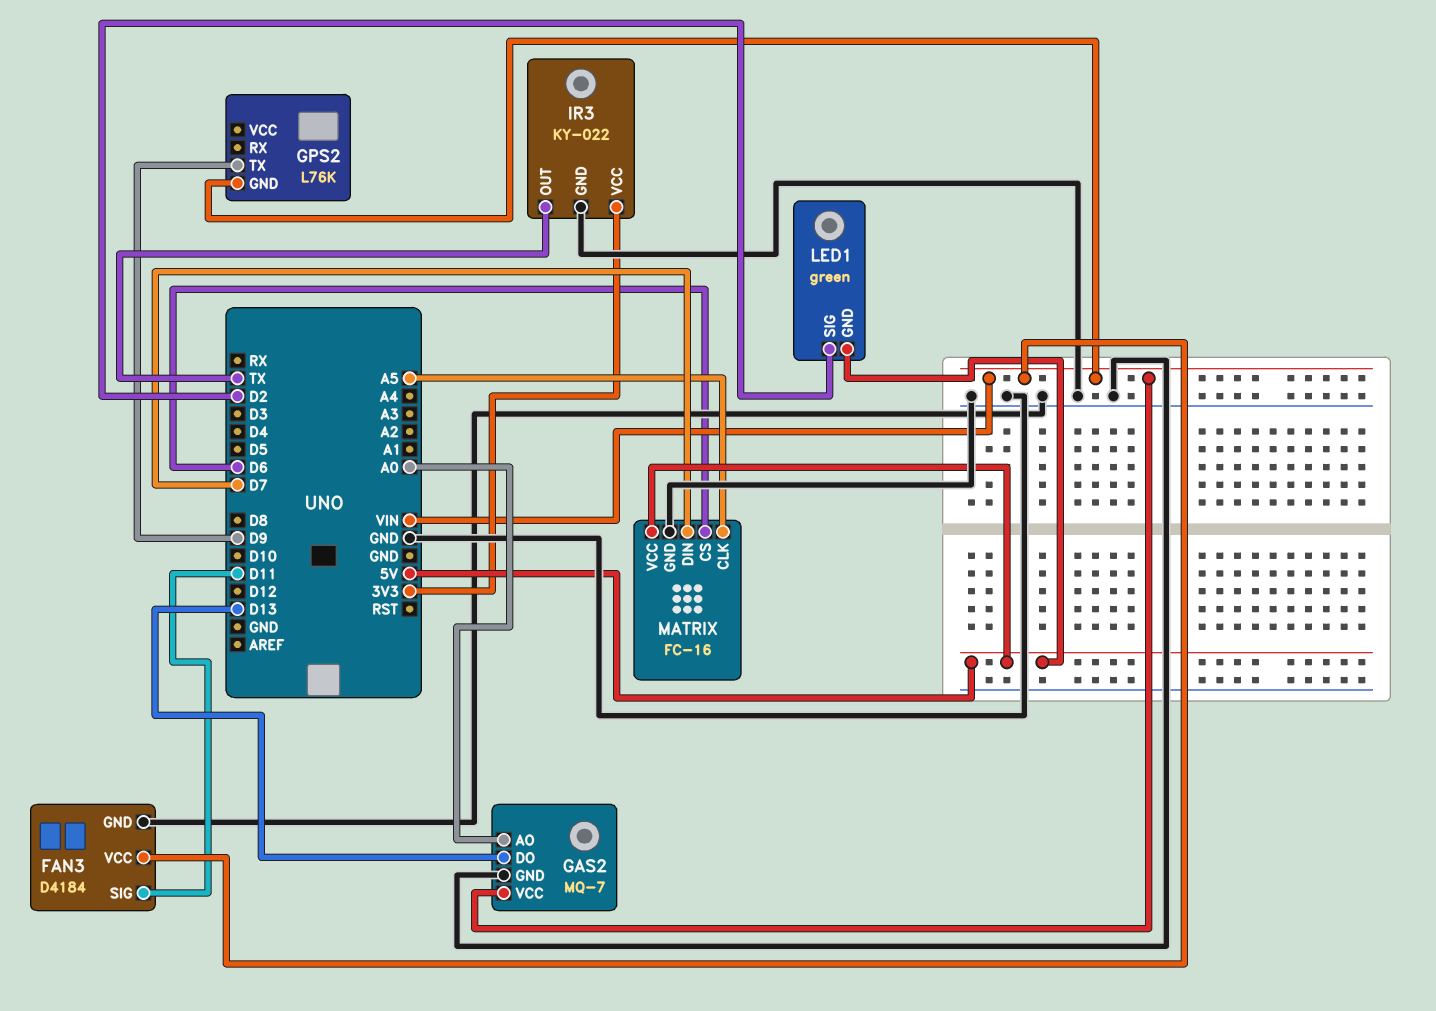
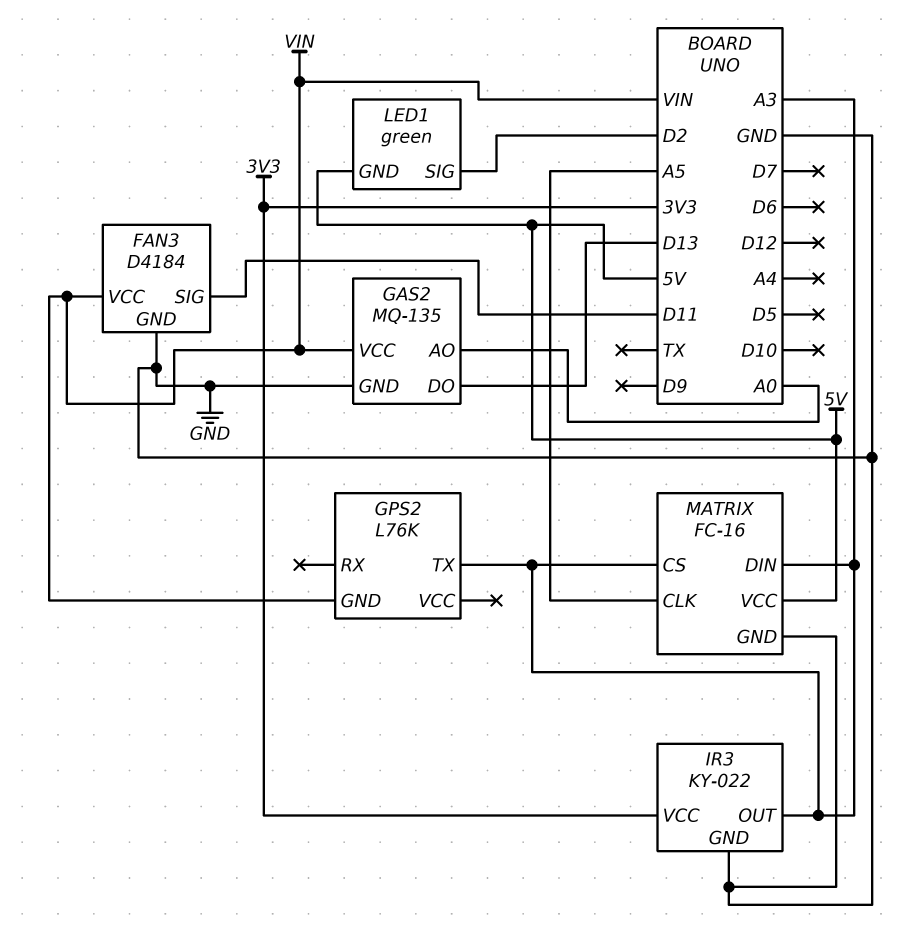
GAS2: MQ-7 -> MQ-135
GPS2 pin TX: D9 -> A3
IR3 pin OUT: TX -> A3
MATRIX pin CS: D6 -> A3
MATRIX pin DIN: D7 -> A3

